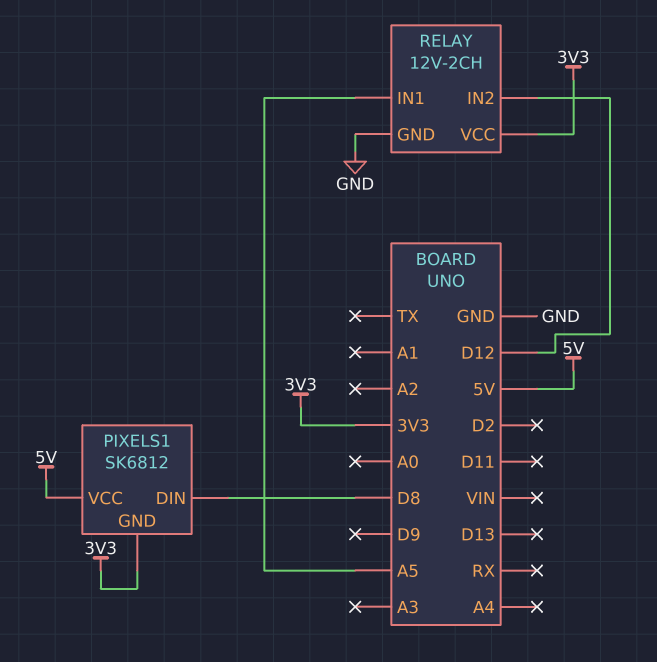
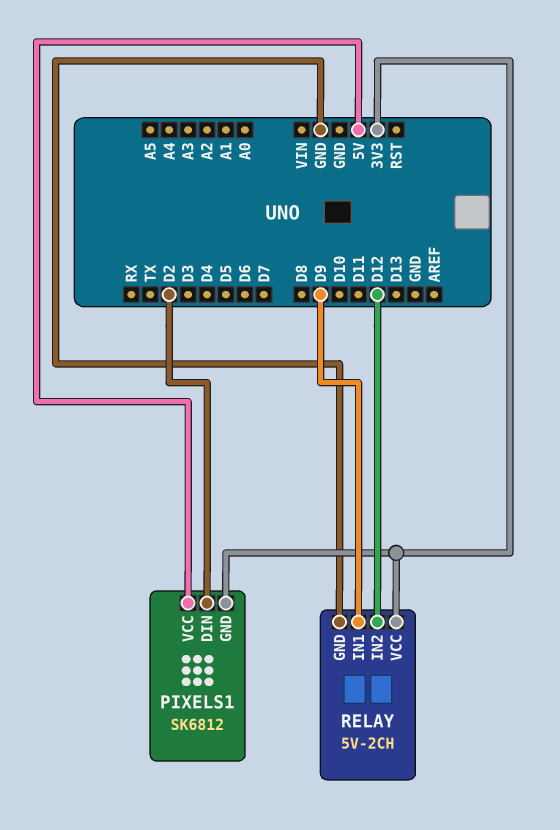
PIXELS1 pin DIN: D8 -> D2
RELAY: 12V-2CH -> 5V-2CH
RELAY pin IN1: A5 -> D9

